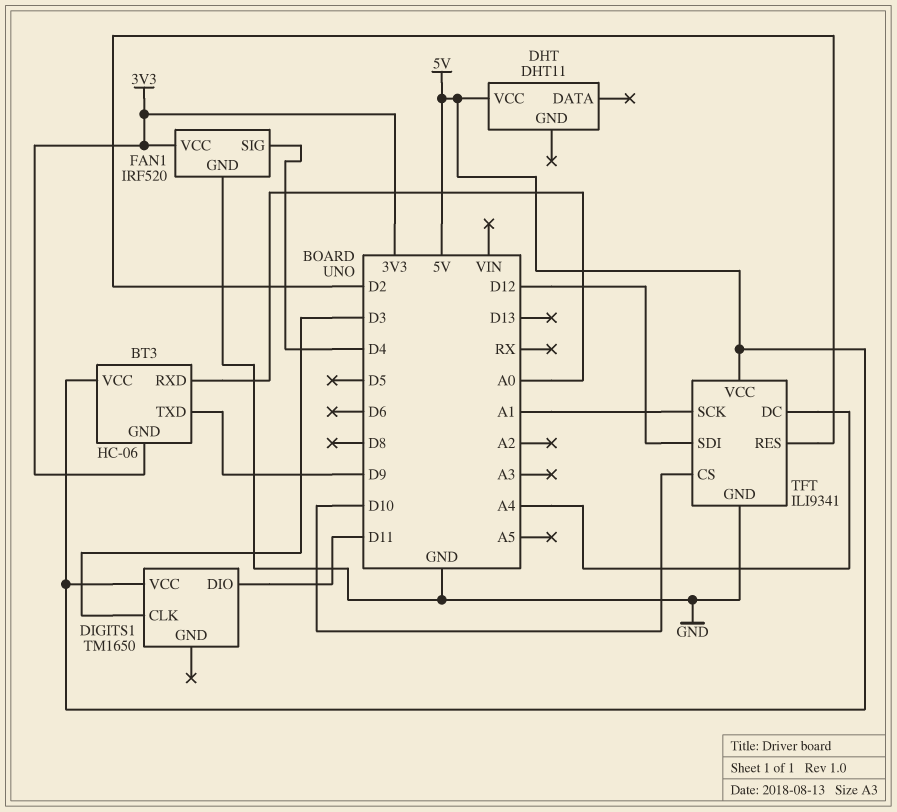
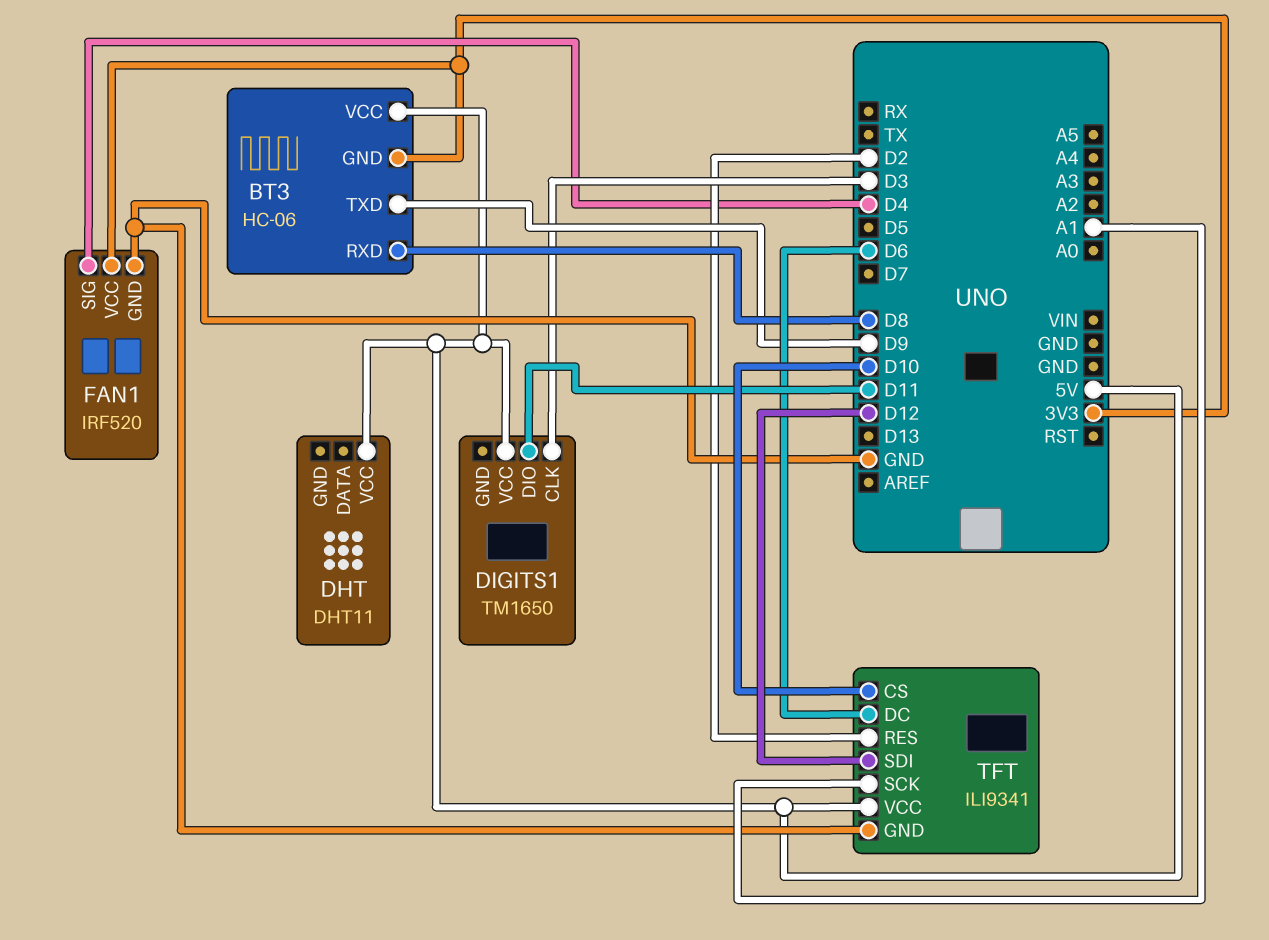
BT3 pin RXD: A0 -> D8
TFT pin DC: A4 -> D6

